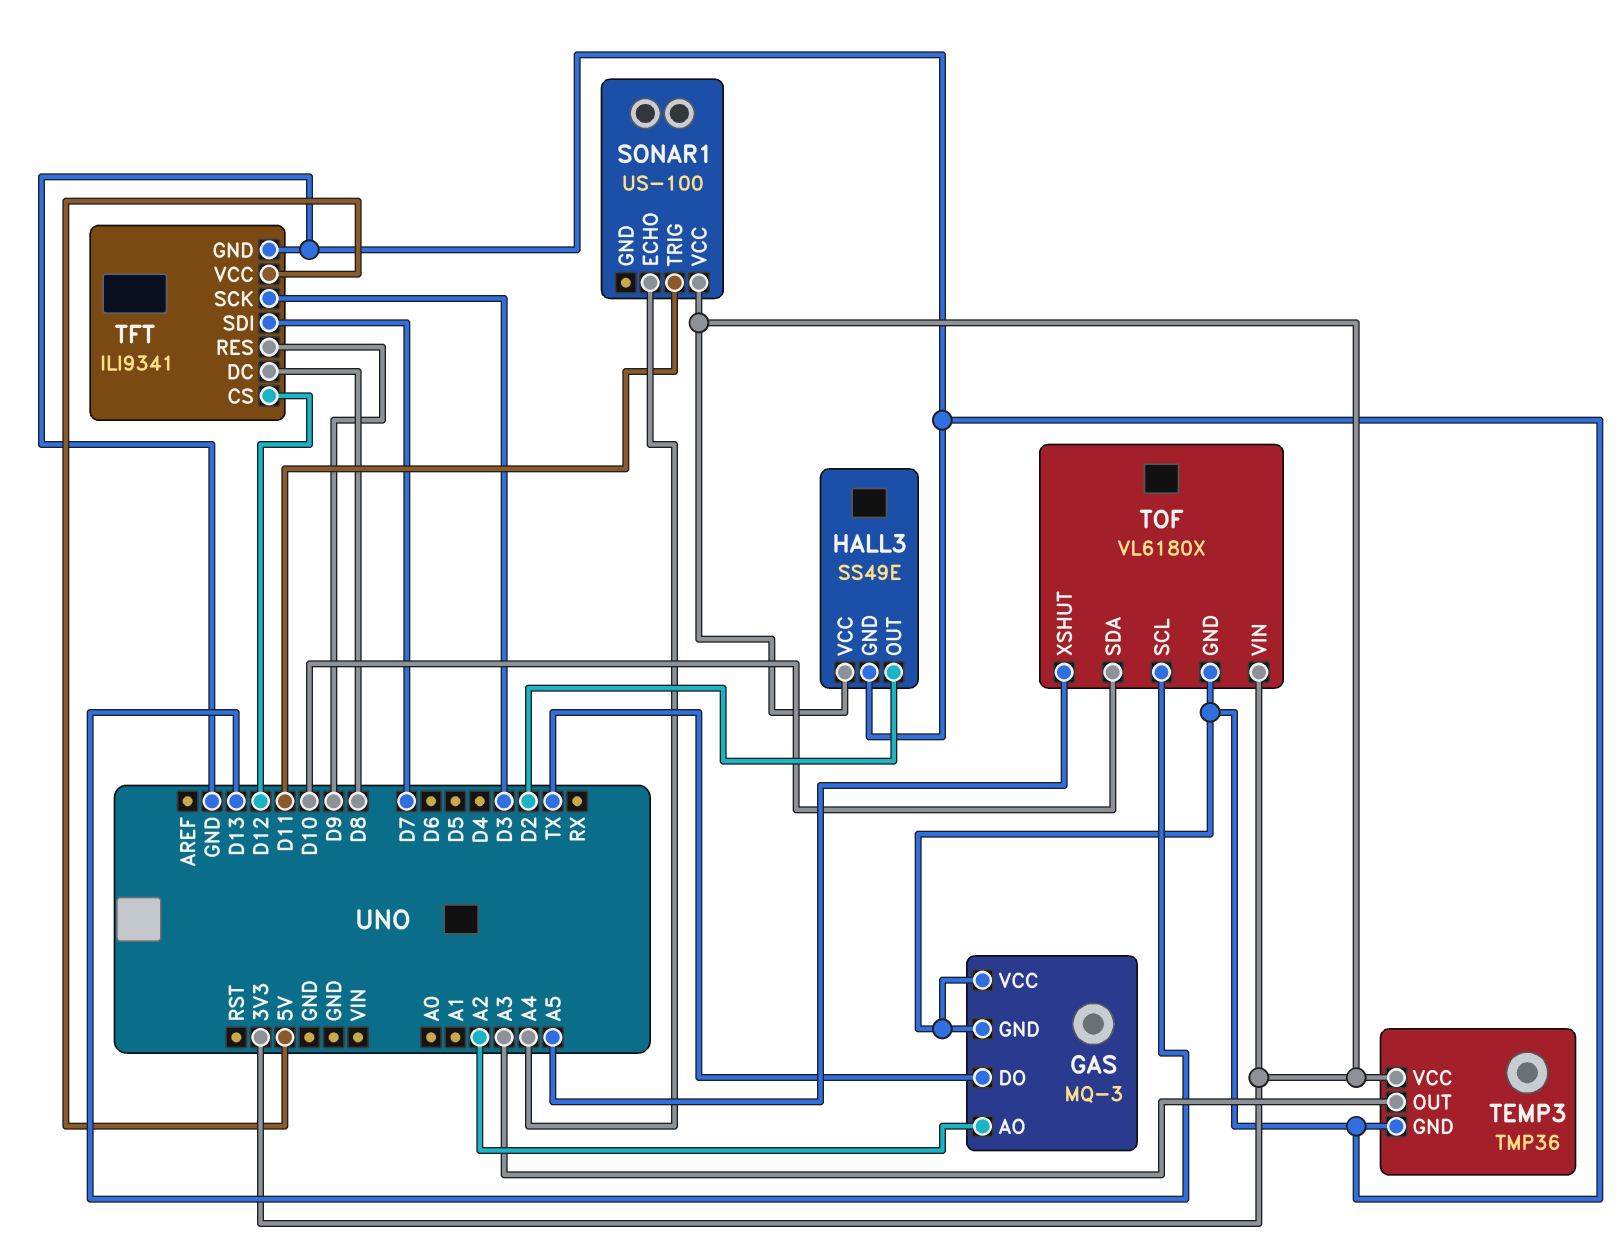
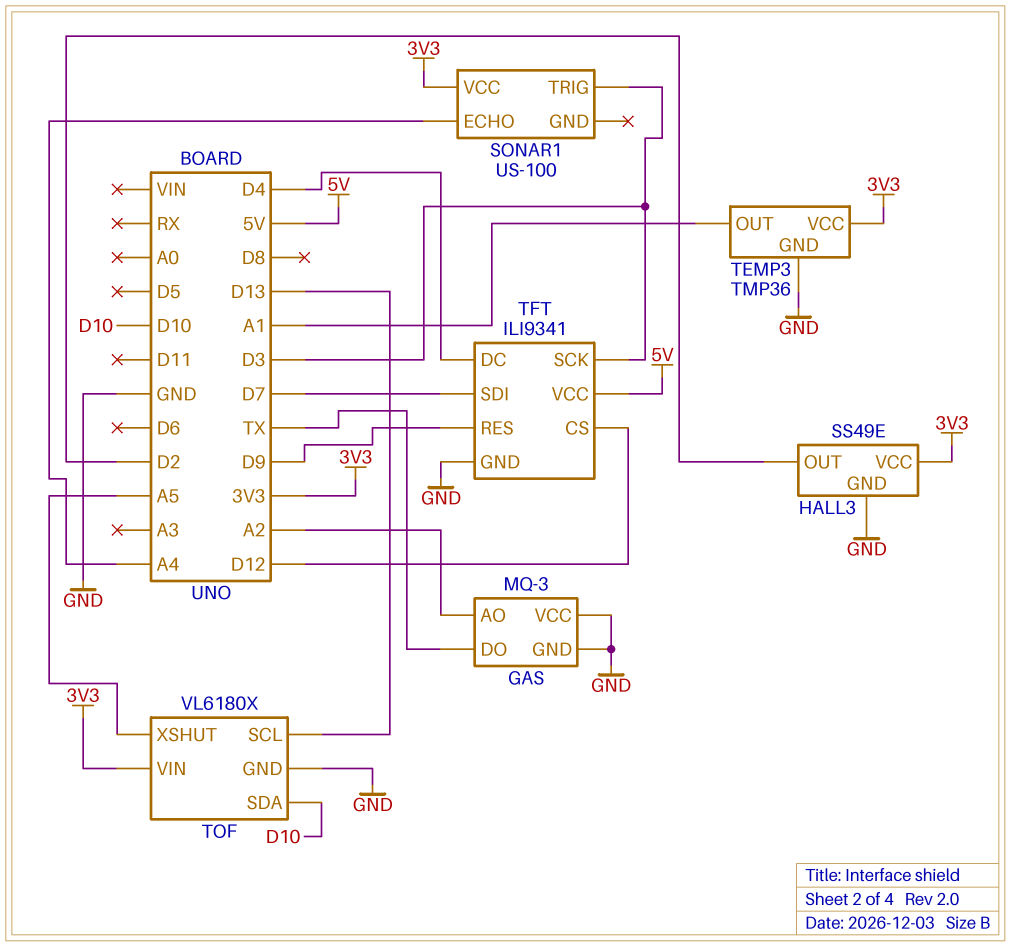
SONAR1 pin TRIG: D11 -> D3
TEMP3 pin OUT: A3 -> A1
TFT pin DC: D8 -> D4

